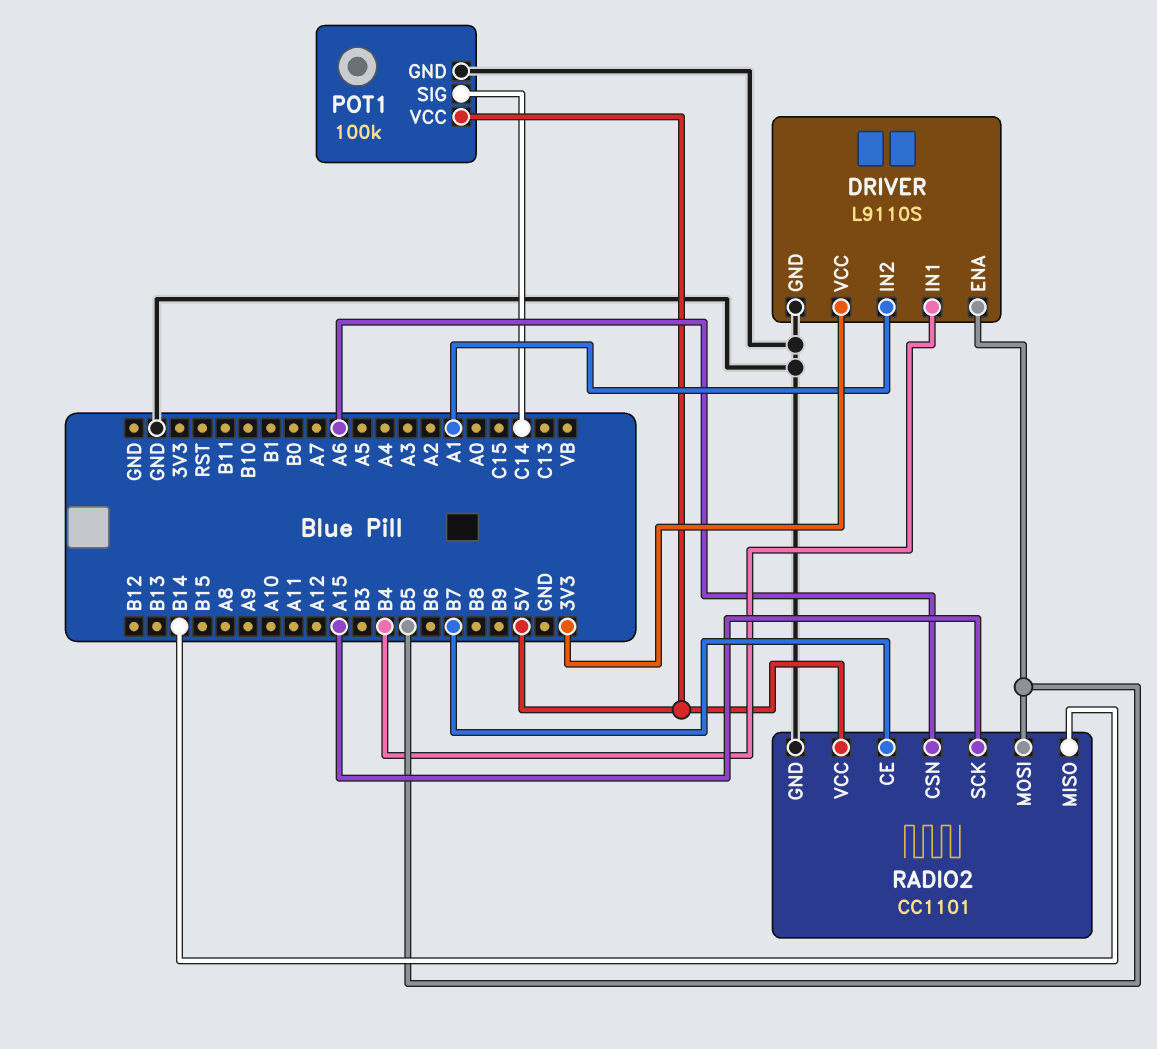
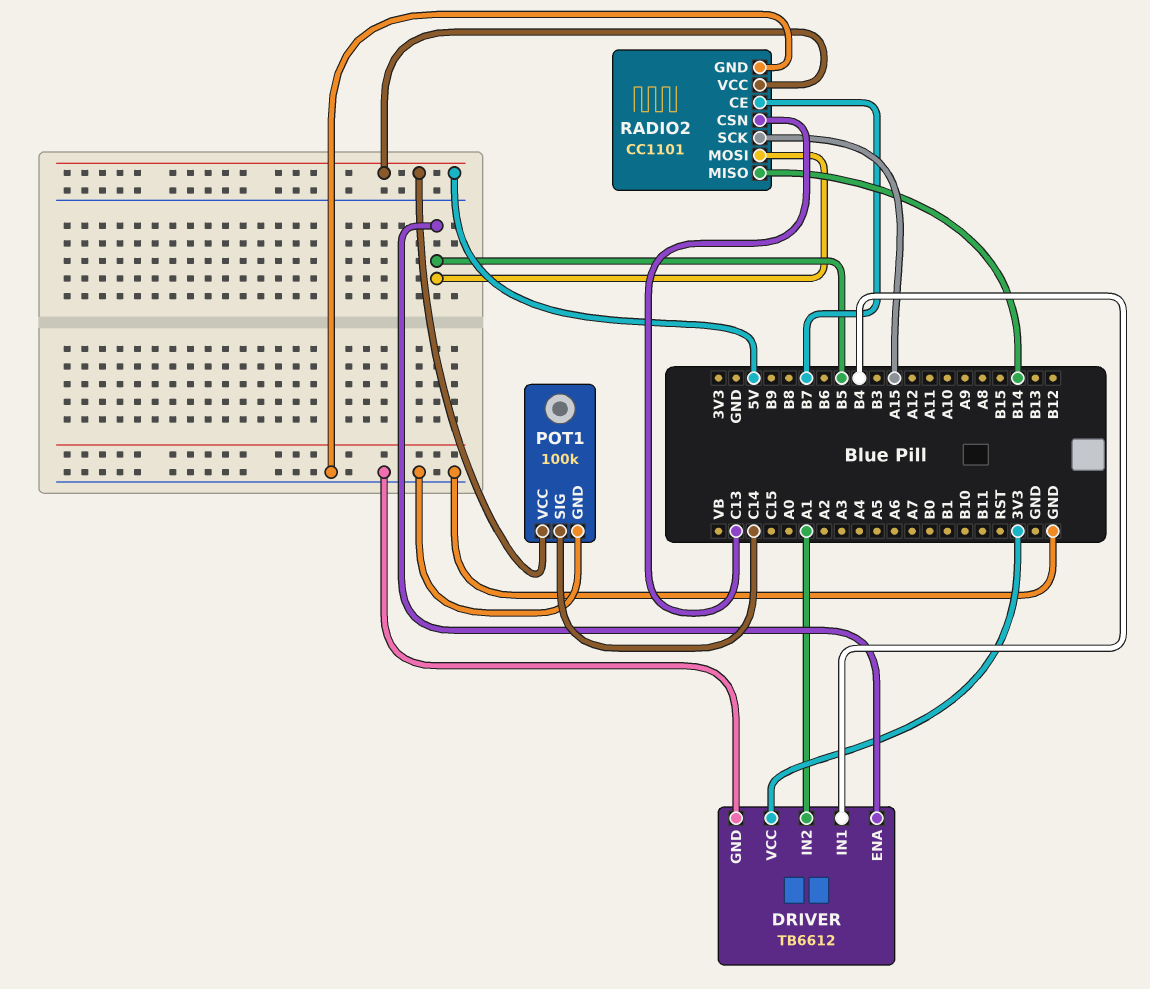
DRIVER: L9110S -> TB6612
RADIO2 pin CSN: A6 -> C13

